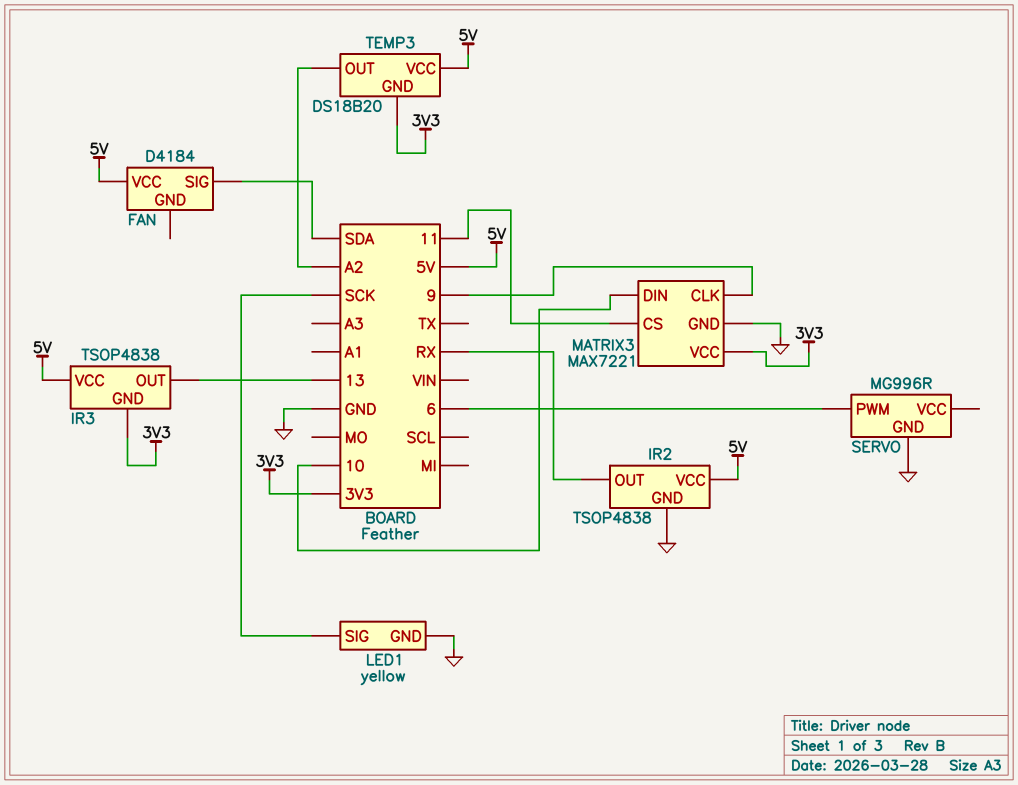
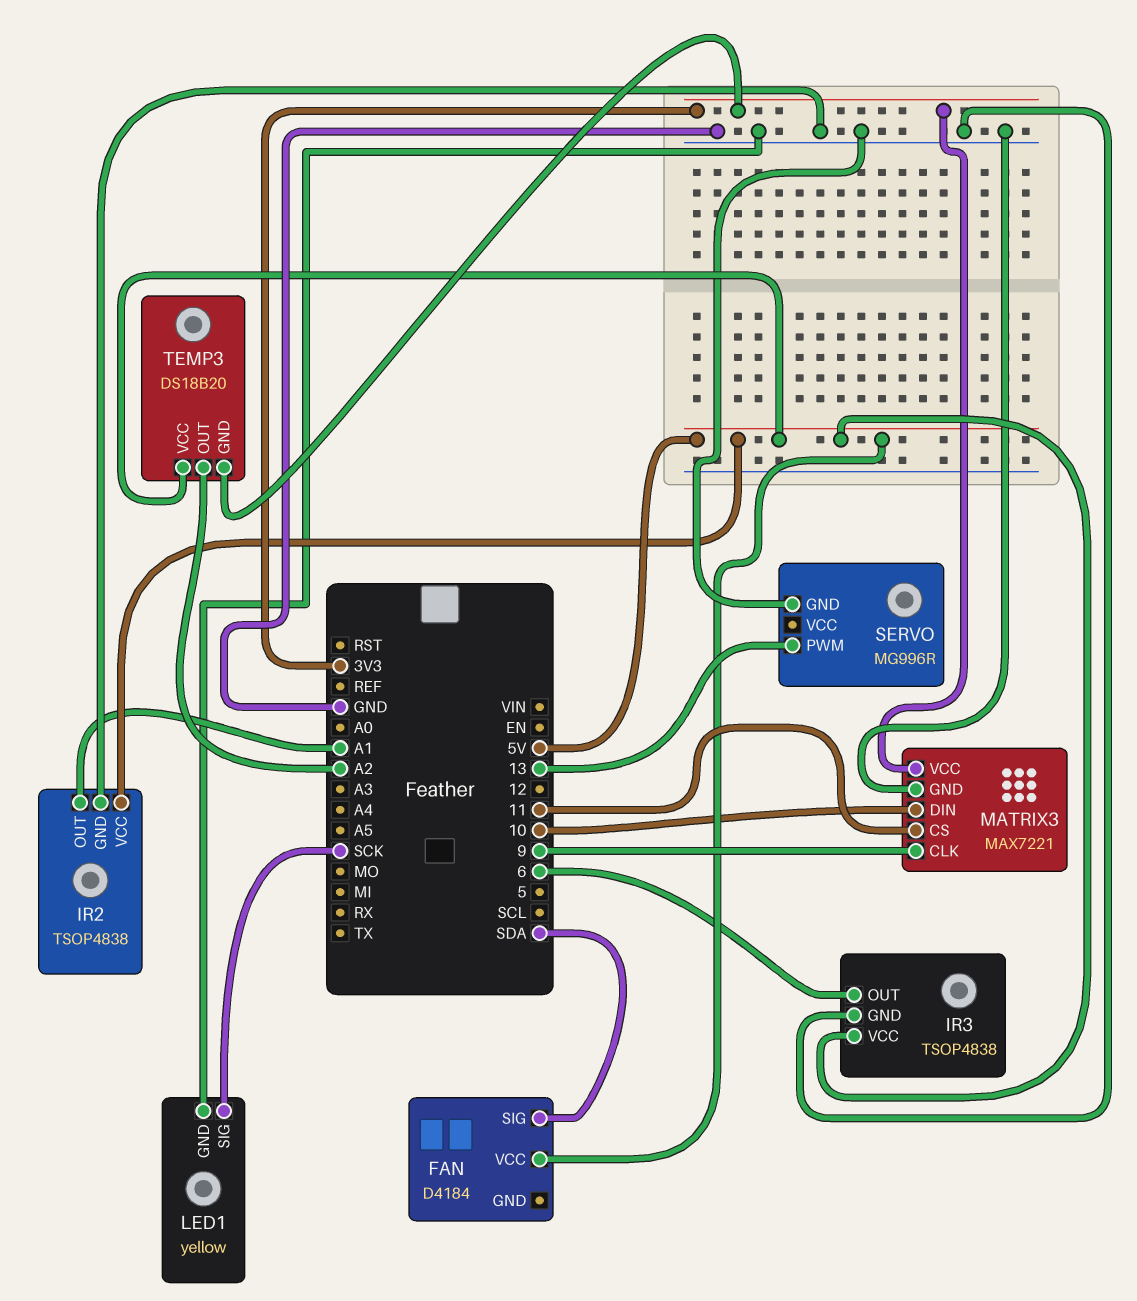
IR2 pin OUT: RX -> A1
IR3 pin GND: 3V3 -> GND
IR3 pin OUT: 13 -> 6
SERVO pin PWM: 6 -> 13

